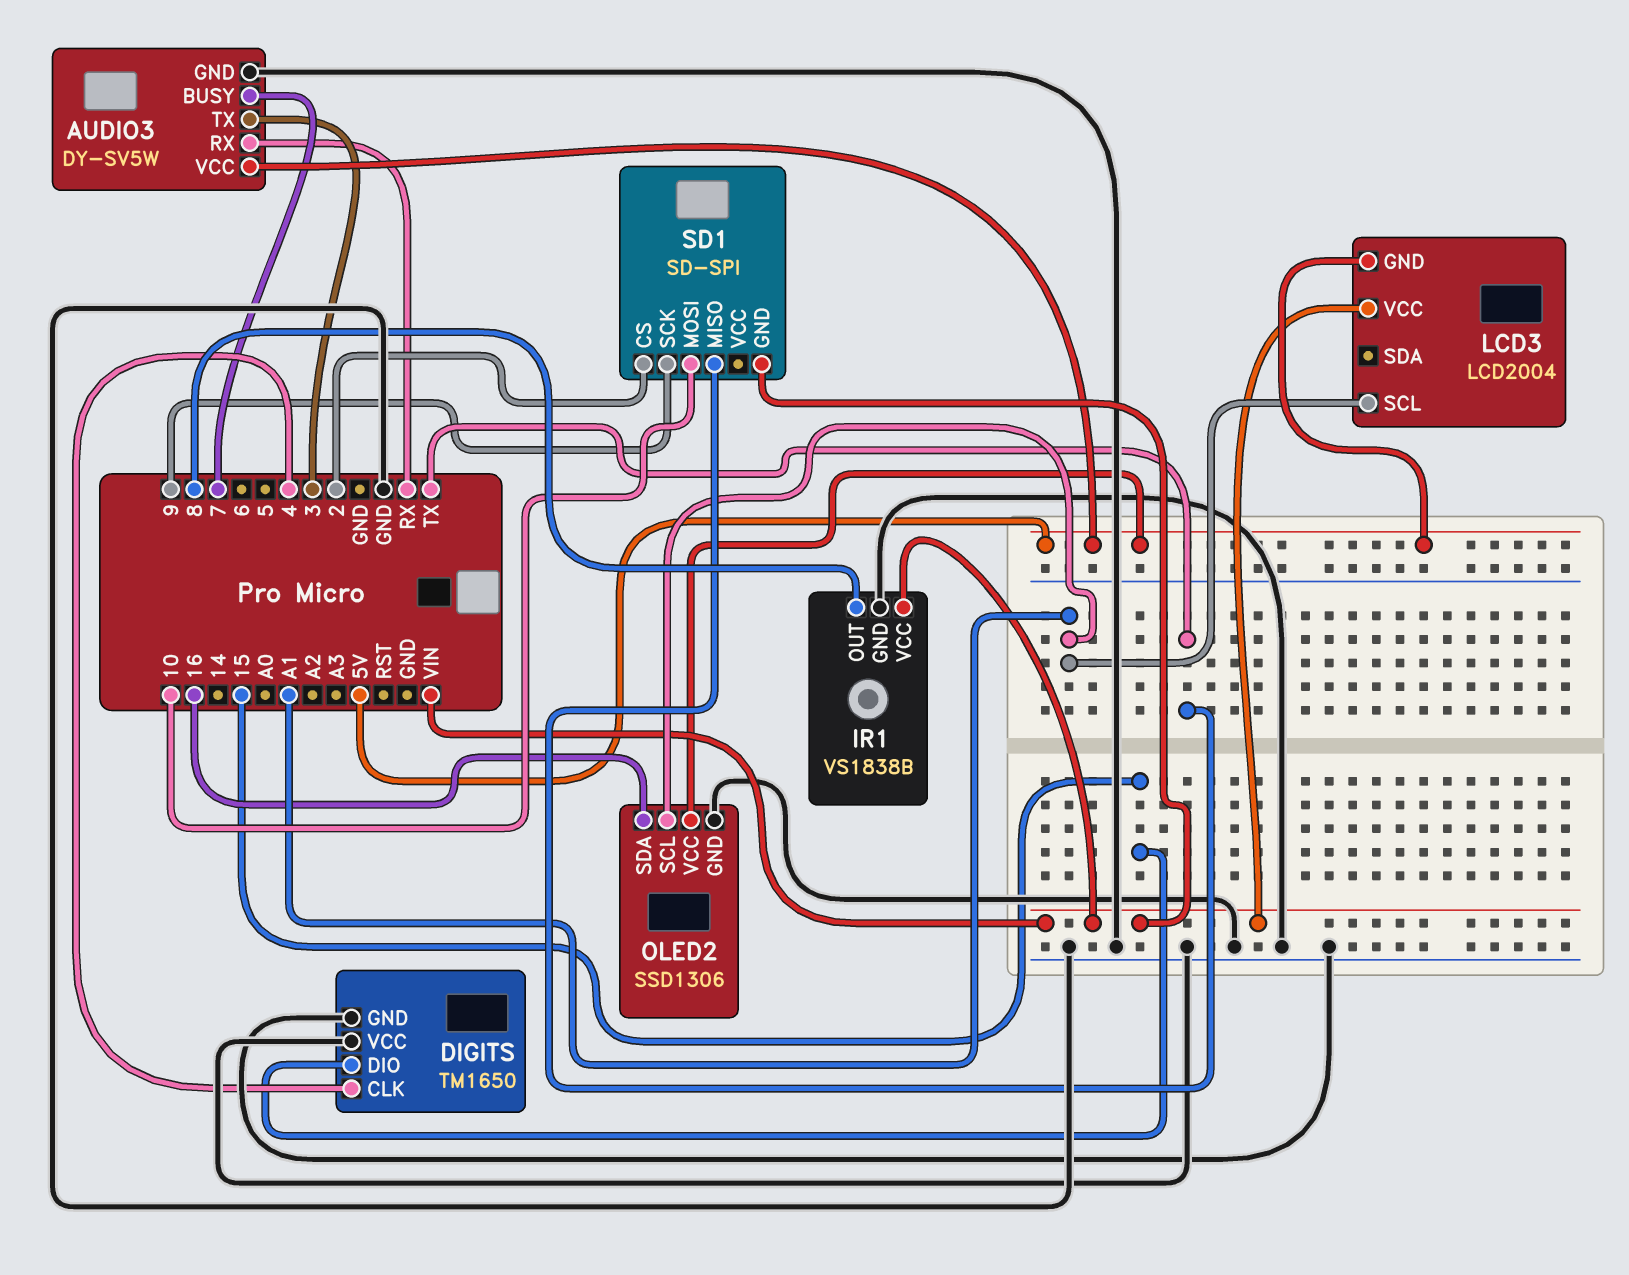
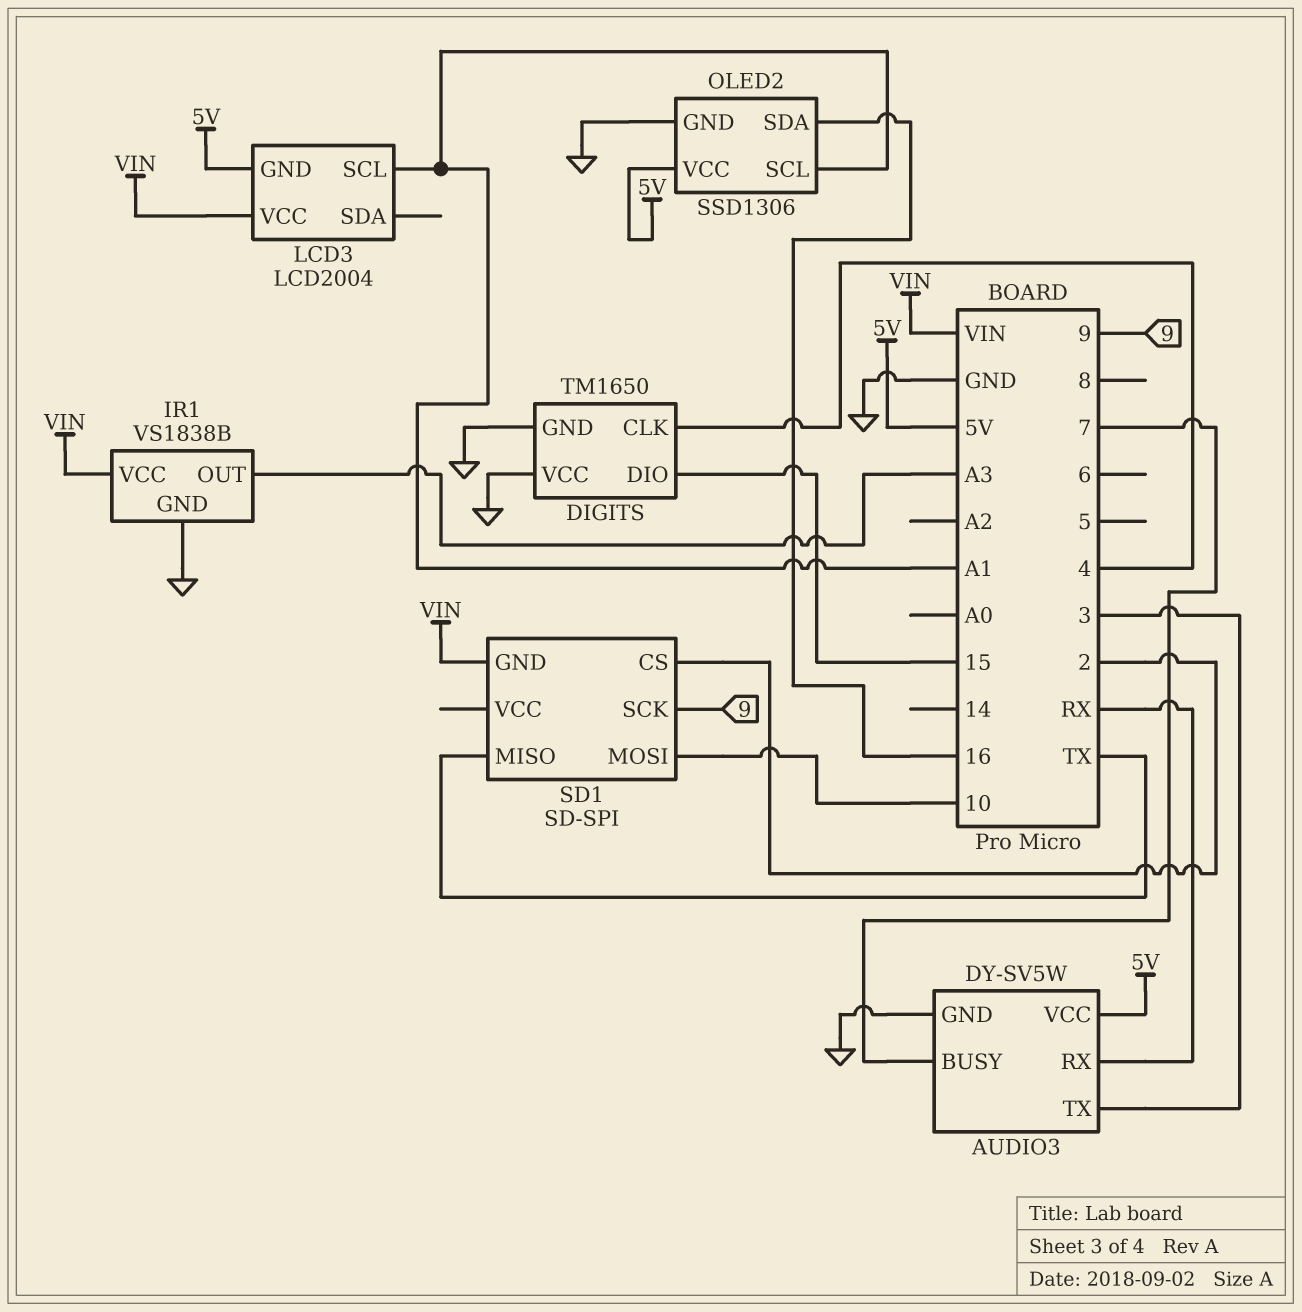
IR1 pin OUT: 8 -> A3

